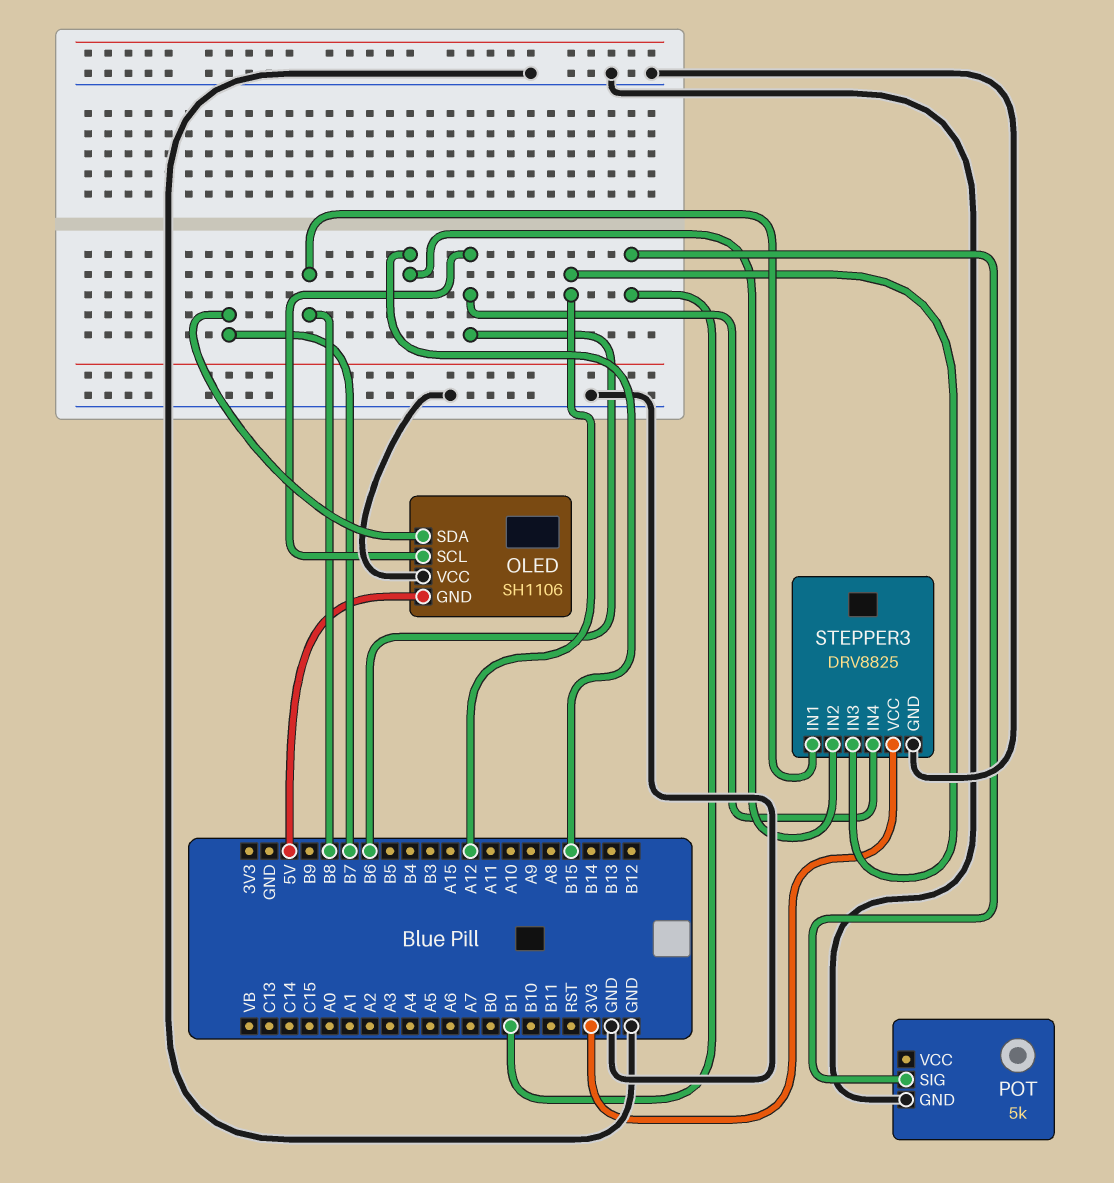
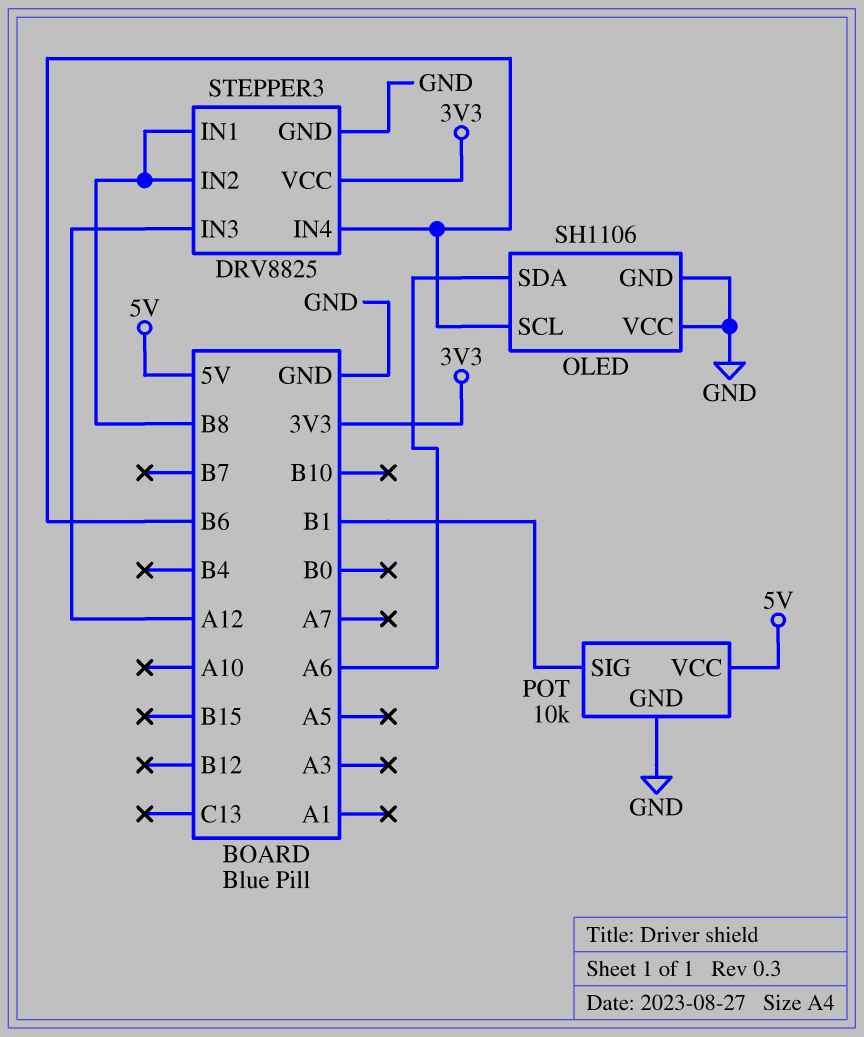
OLED pin GND: 5V -> GND
OLED pin SDA: B7 -> A6
POT: 5k -> 10k
POT pin VCC: none -> 5V
STEPPER3 pin IN2: B15 -> B8

